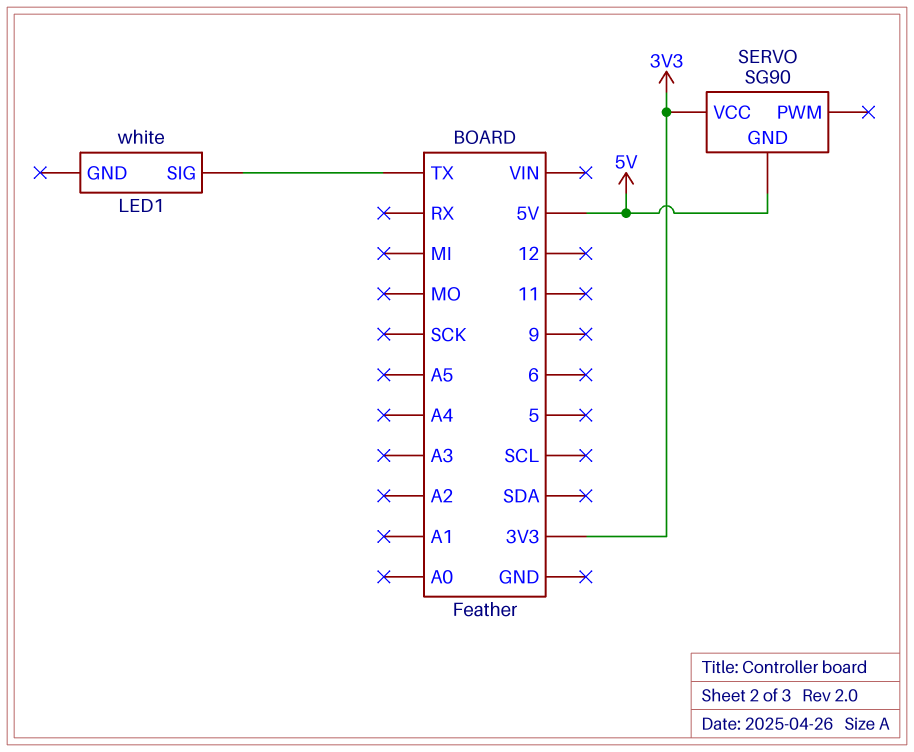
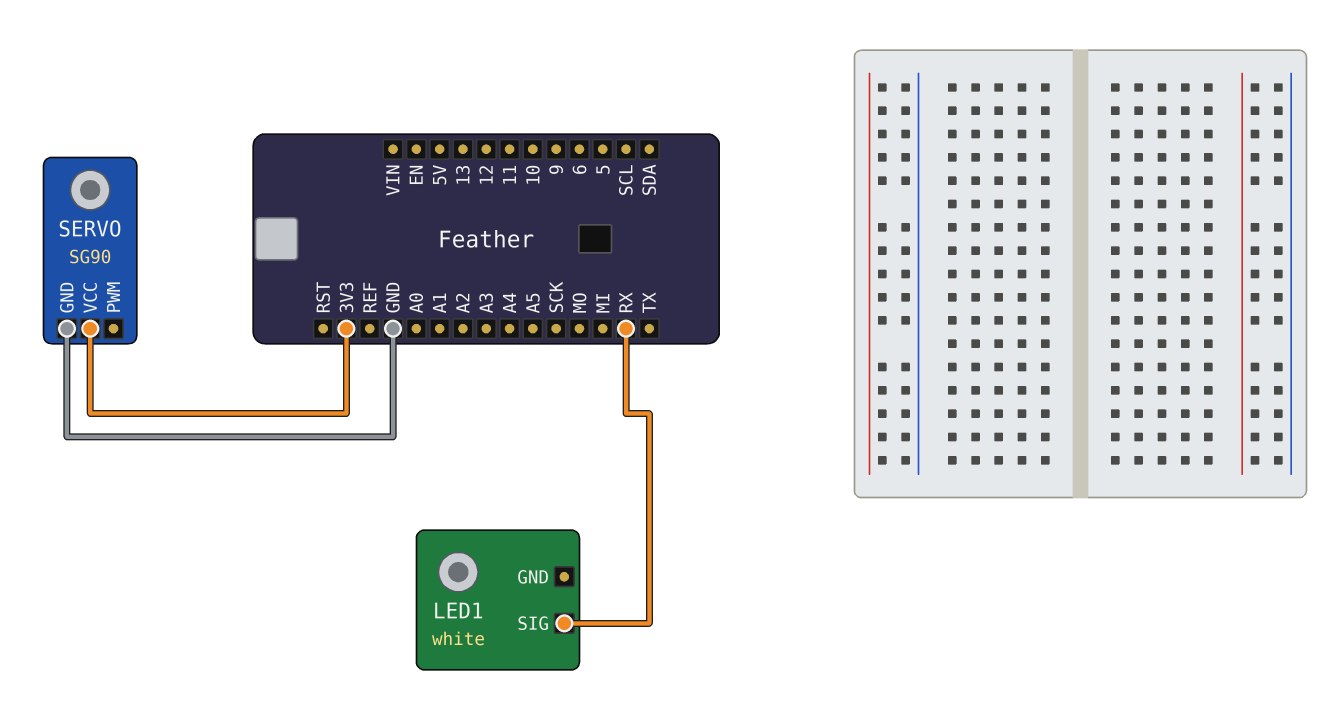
LED1 pin SIG: TX -> RX
SERVO pin GND: 5V -> GND

